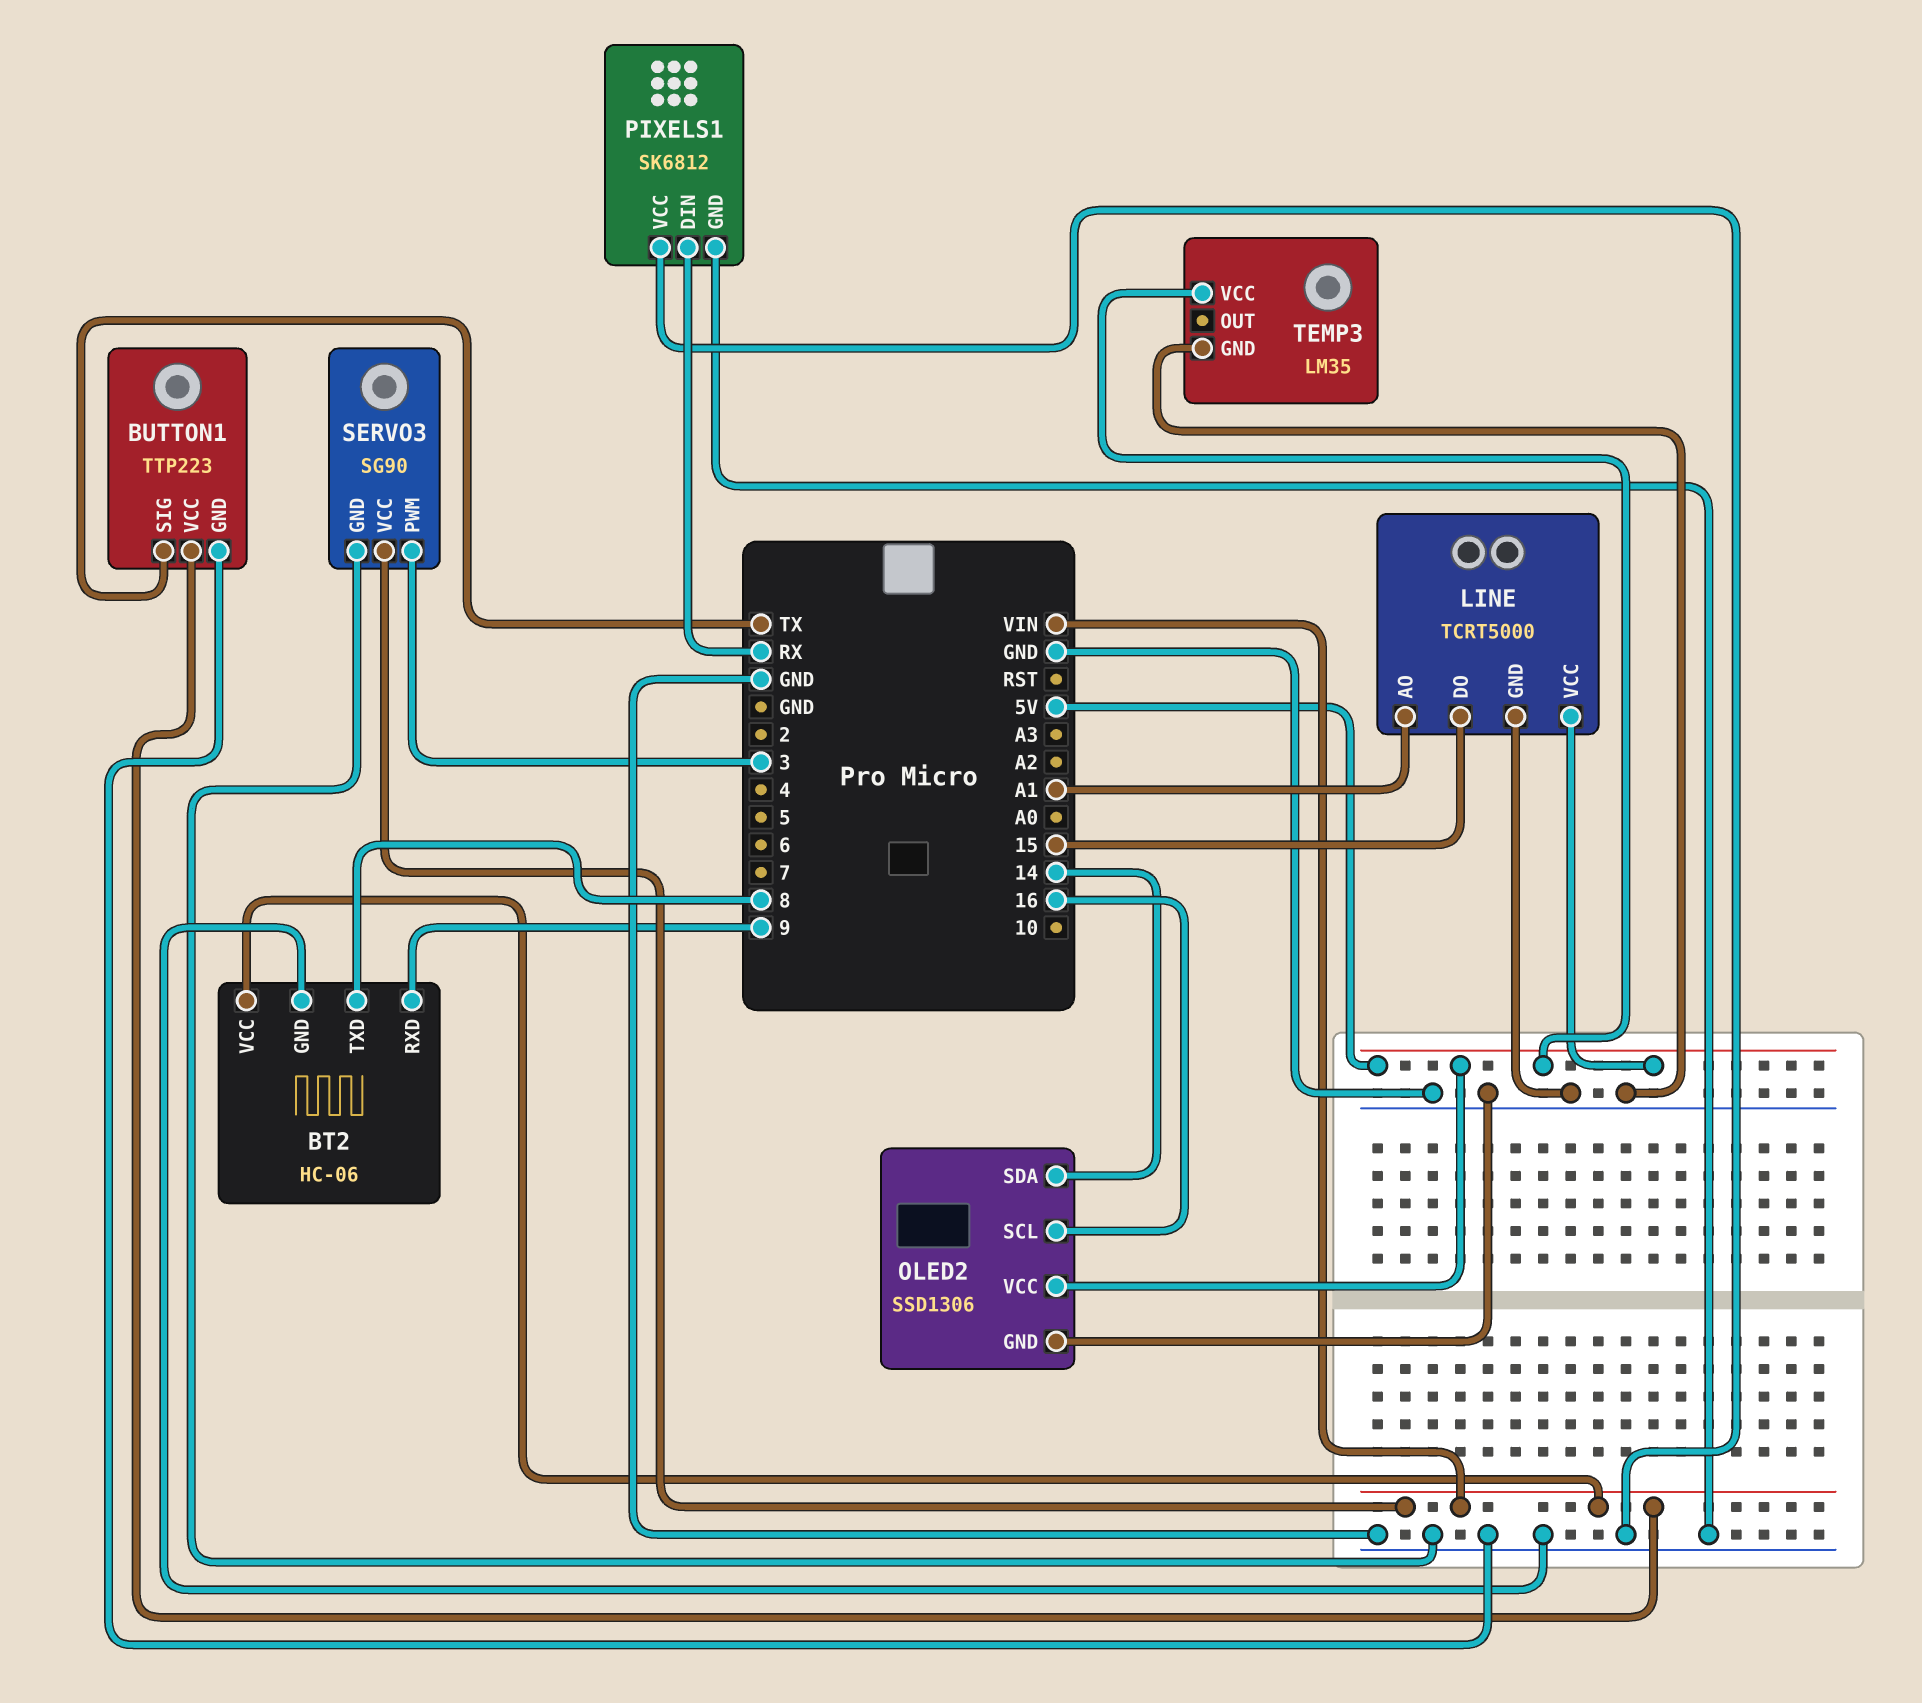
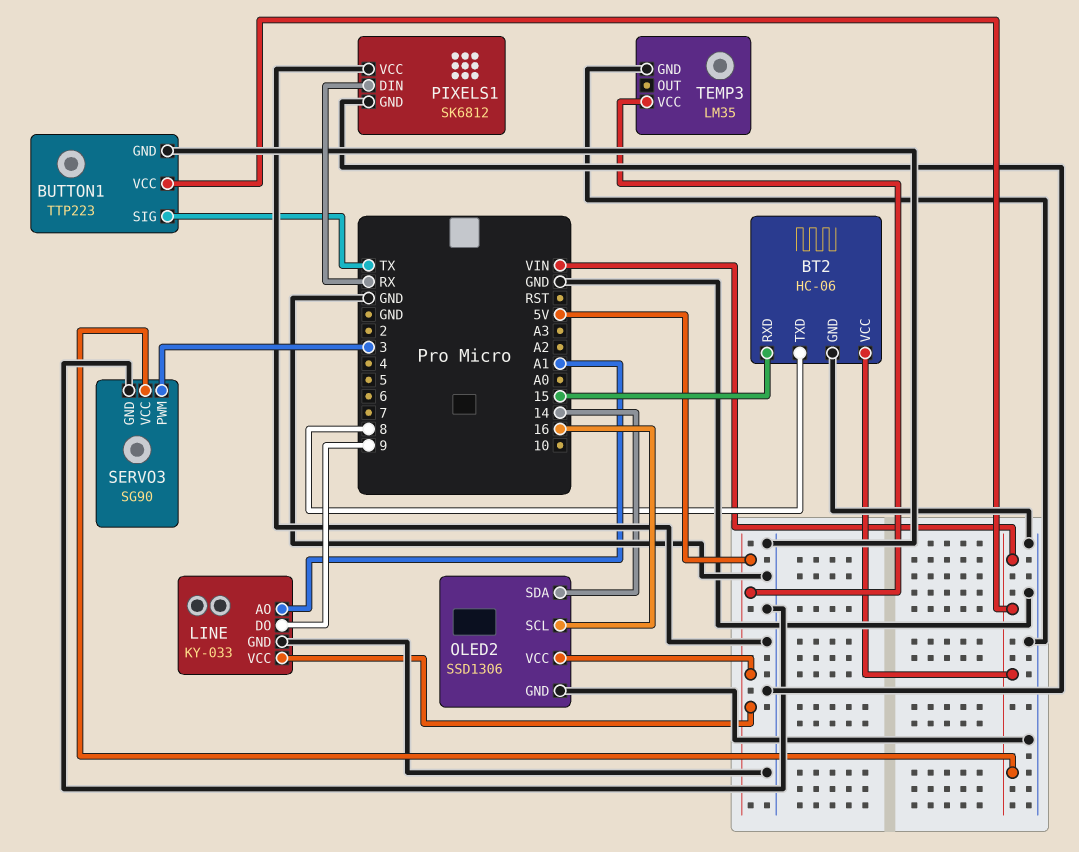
BT2 pin RXD: 9 -> 15
LINE: TCRT5000 -> KY-033
LINE pin DO: 15 -> 9

